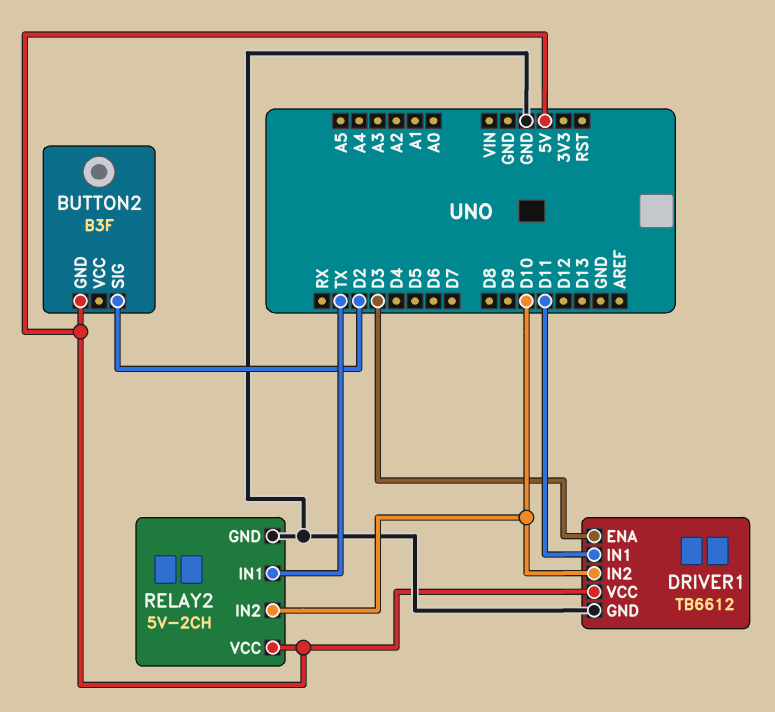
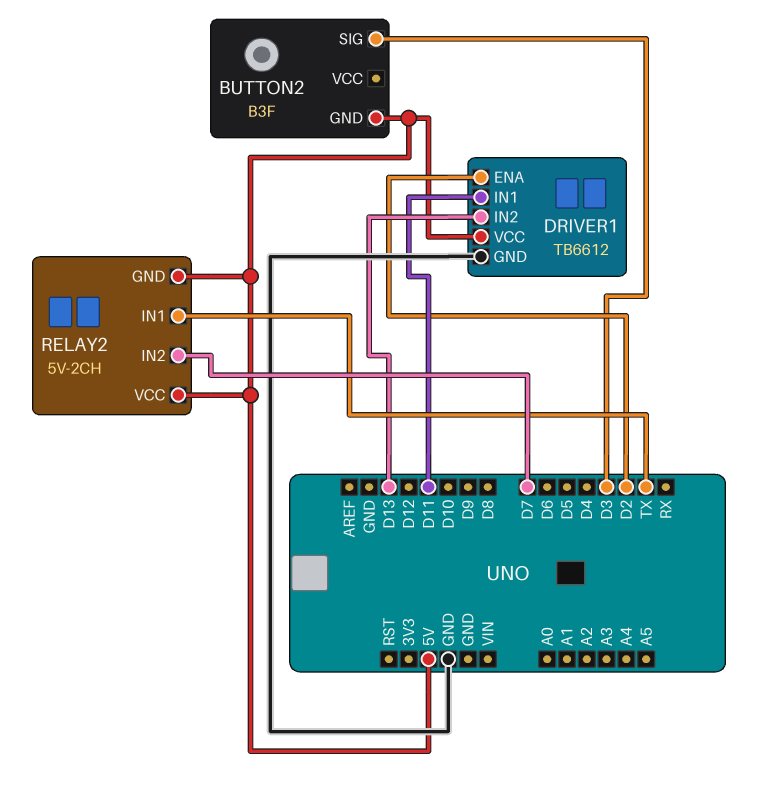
BUTTON2 pin SIG: D2 -> D3
DRIVER1 pin ENA: D3 -> D2
DRIVER1 pin IN2: D10 -> D13
RELAY2 pin GND: GND -> 5V
RELAY2 pin IN2: D10 -> D7

